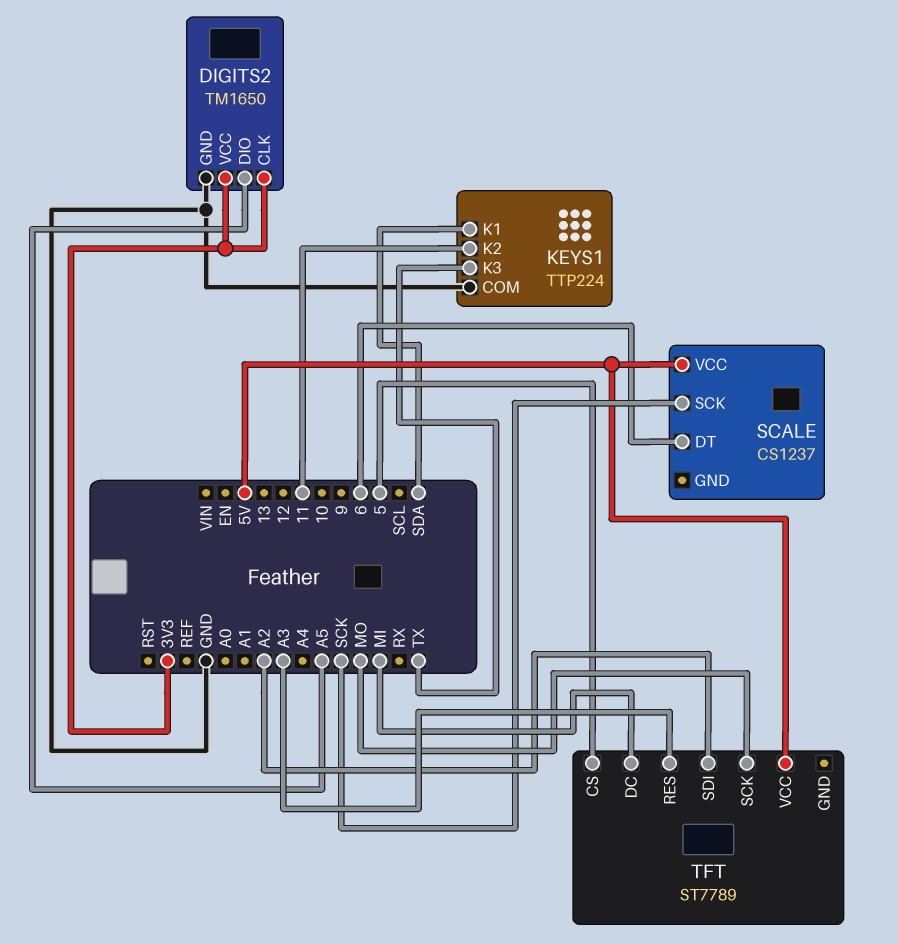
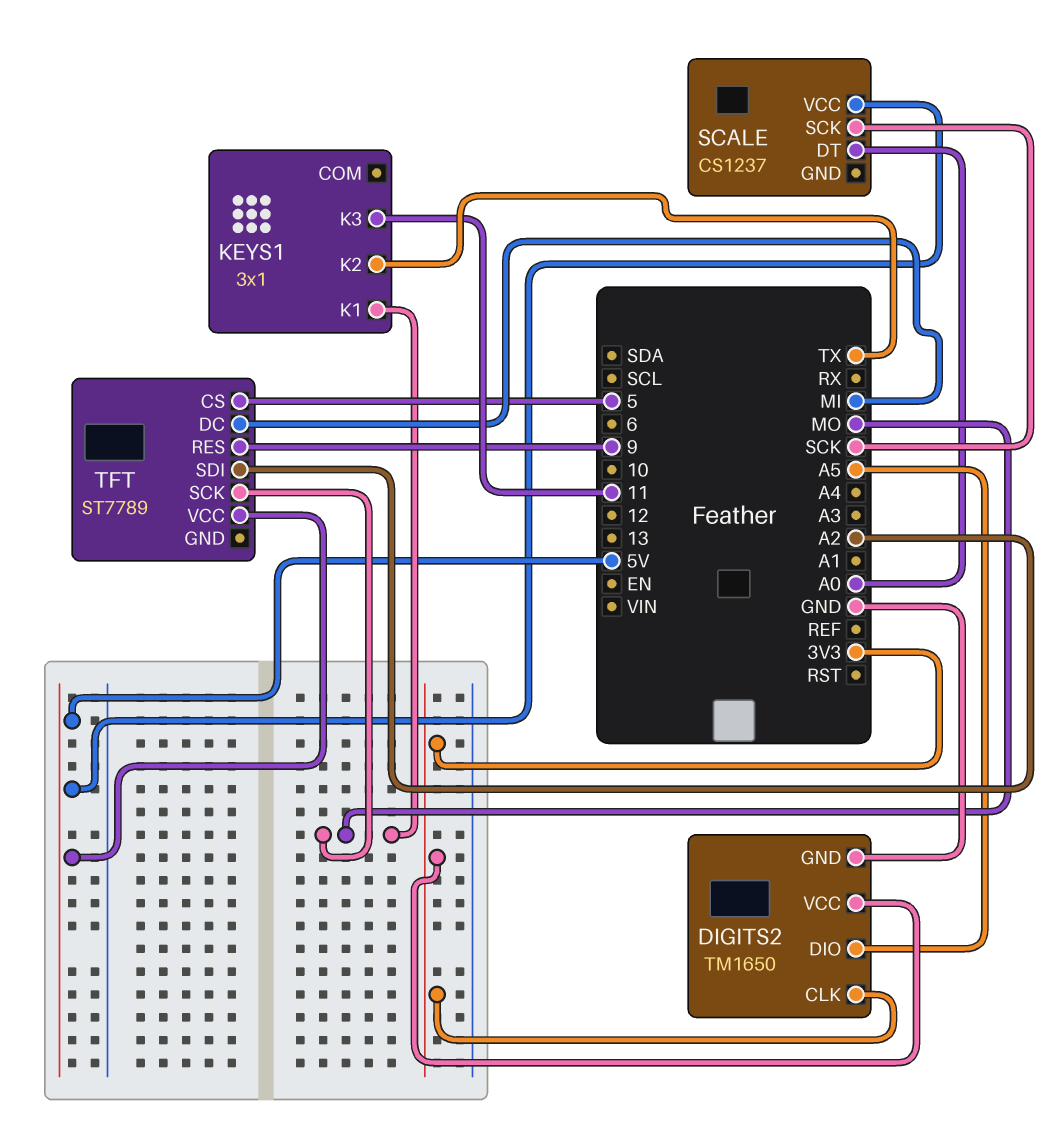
KEYS1: TTP224 -> 3x1
KEYS1 pin COM: GND -> none
KEYS1 pin K1: SDA -> MO
KEYS1 pin K2: 11 -> TX
KEYS1 pin K3: TX -> 11
SCALE pin DT: 6 -> A0
TFT pin RES: A3 -> 9

